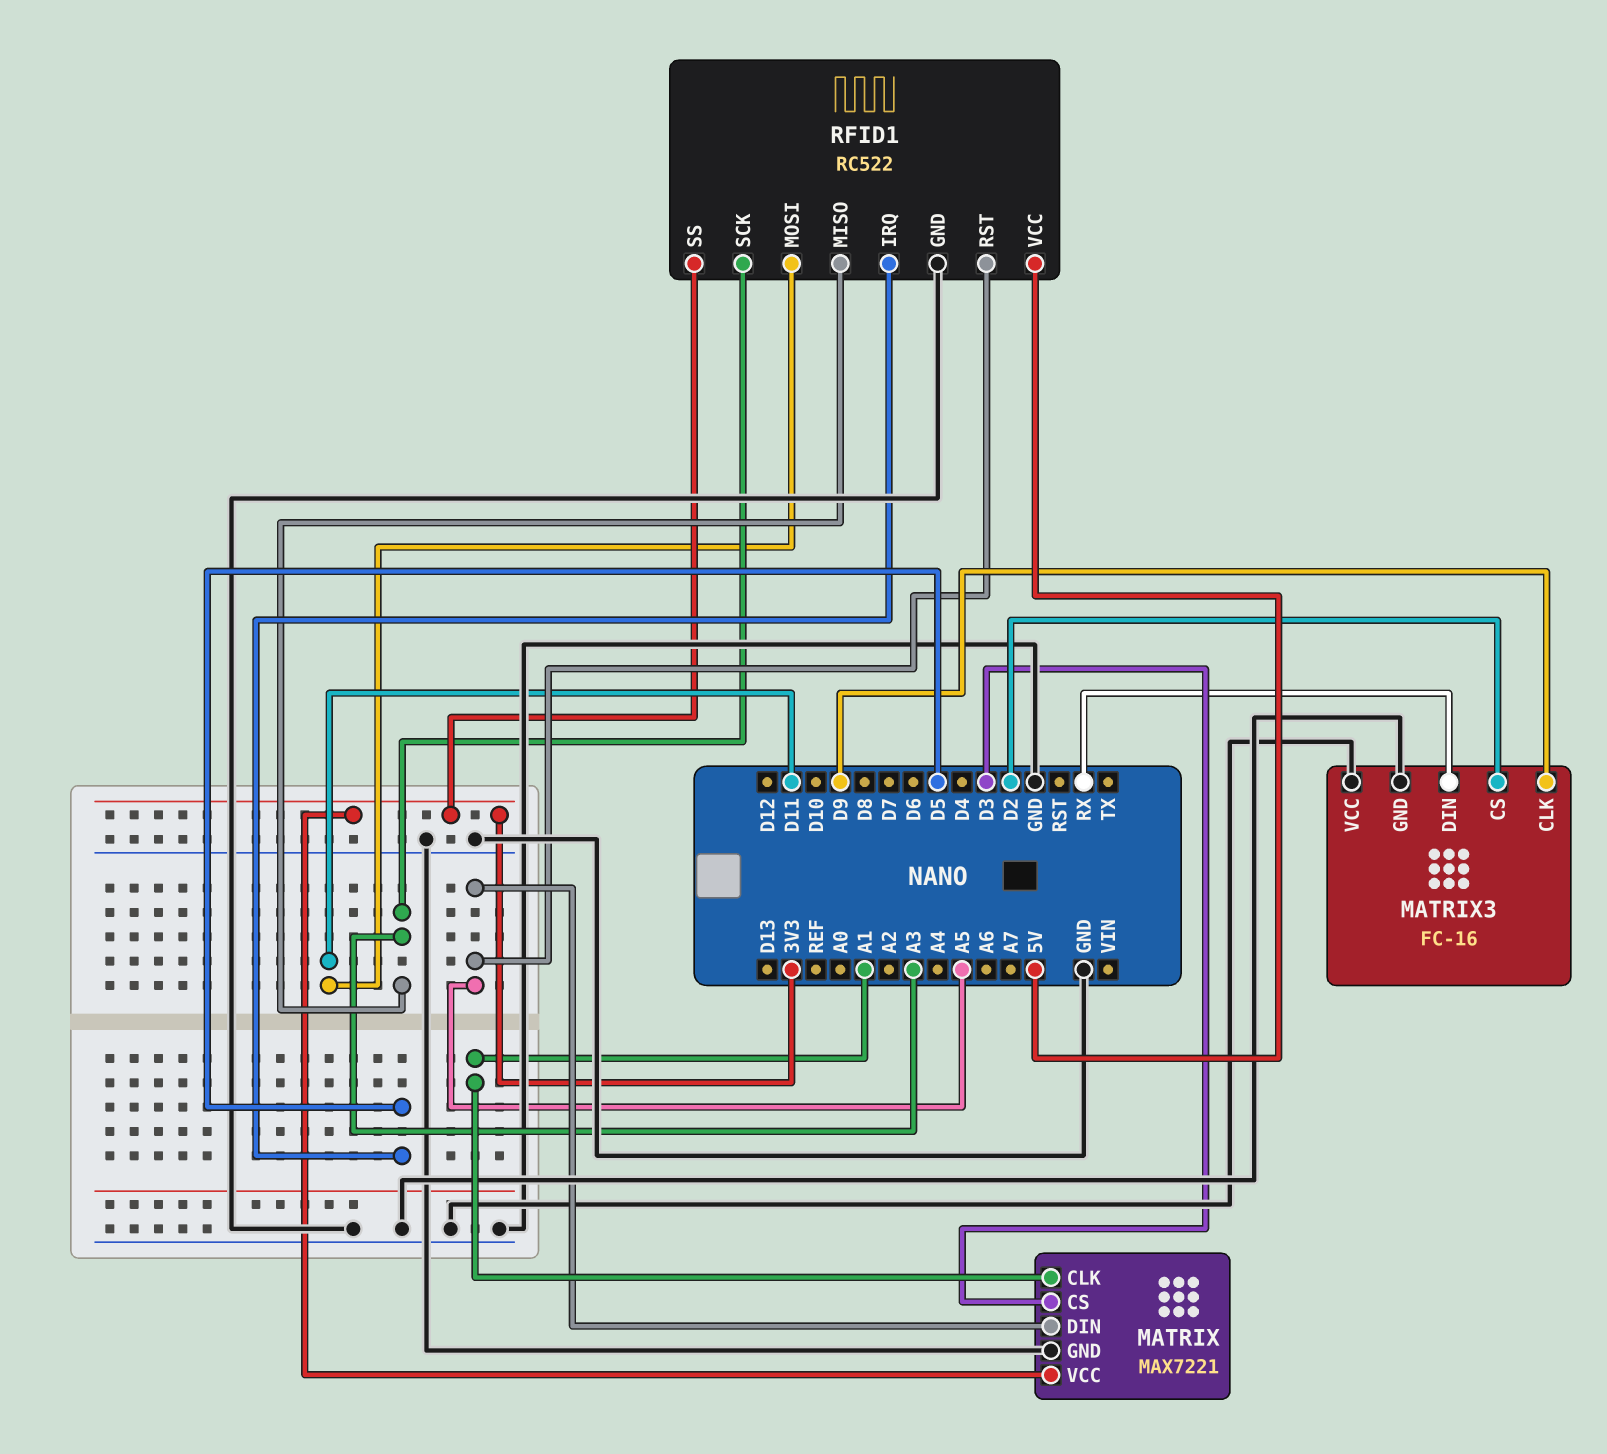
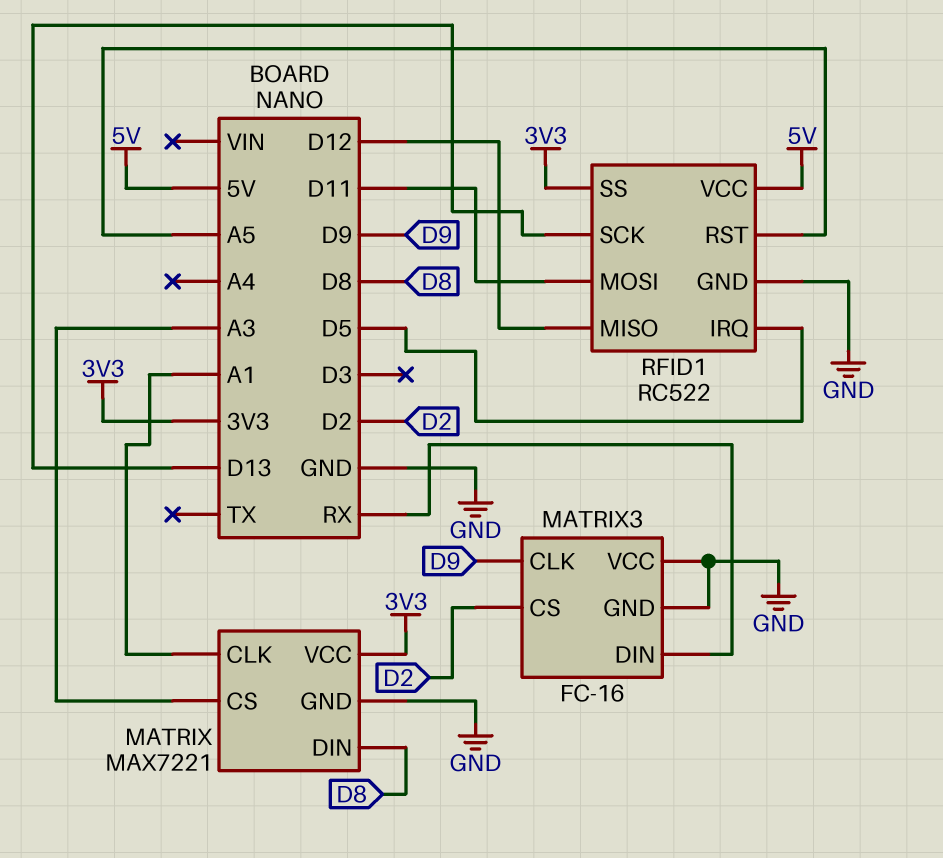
MATRIX pin CS: D3 -> A3
MATRIX pin DIN: A5 -> D8
RFID1 pin MISO: A3 -> D12
RFID1 pin SCK: A3 -> D13

